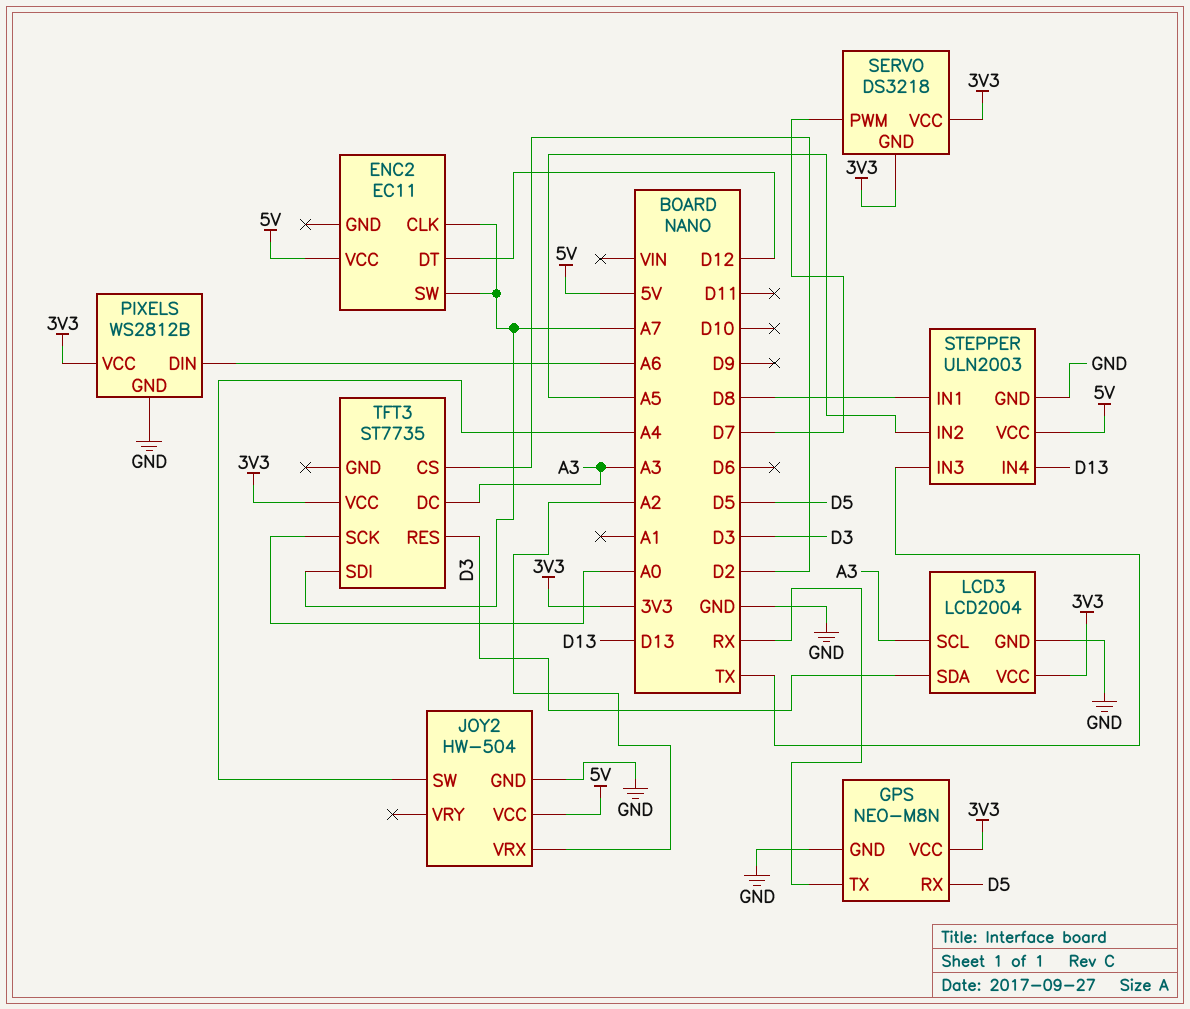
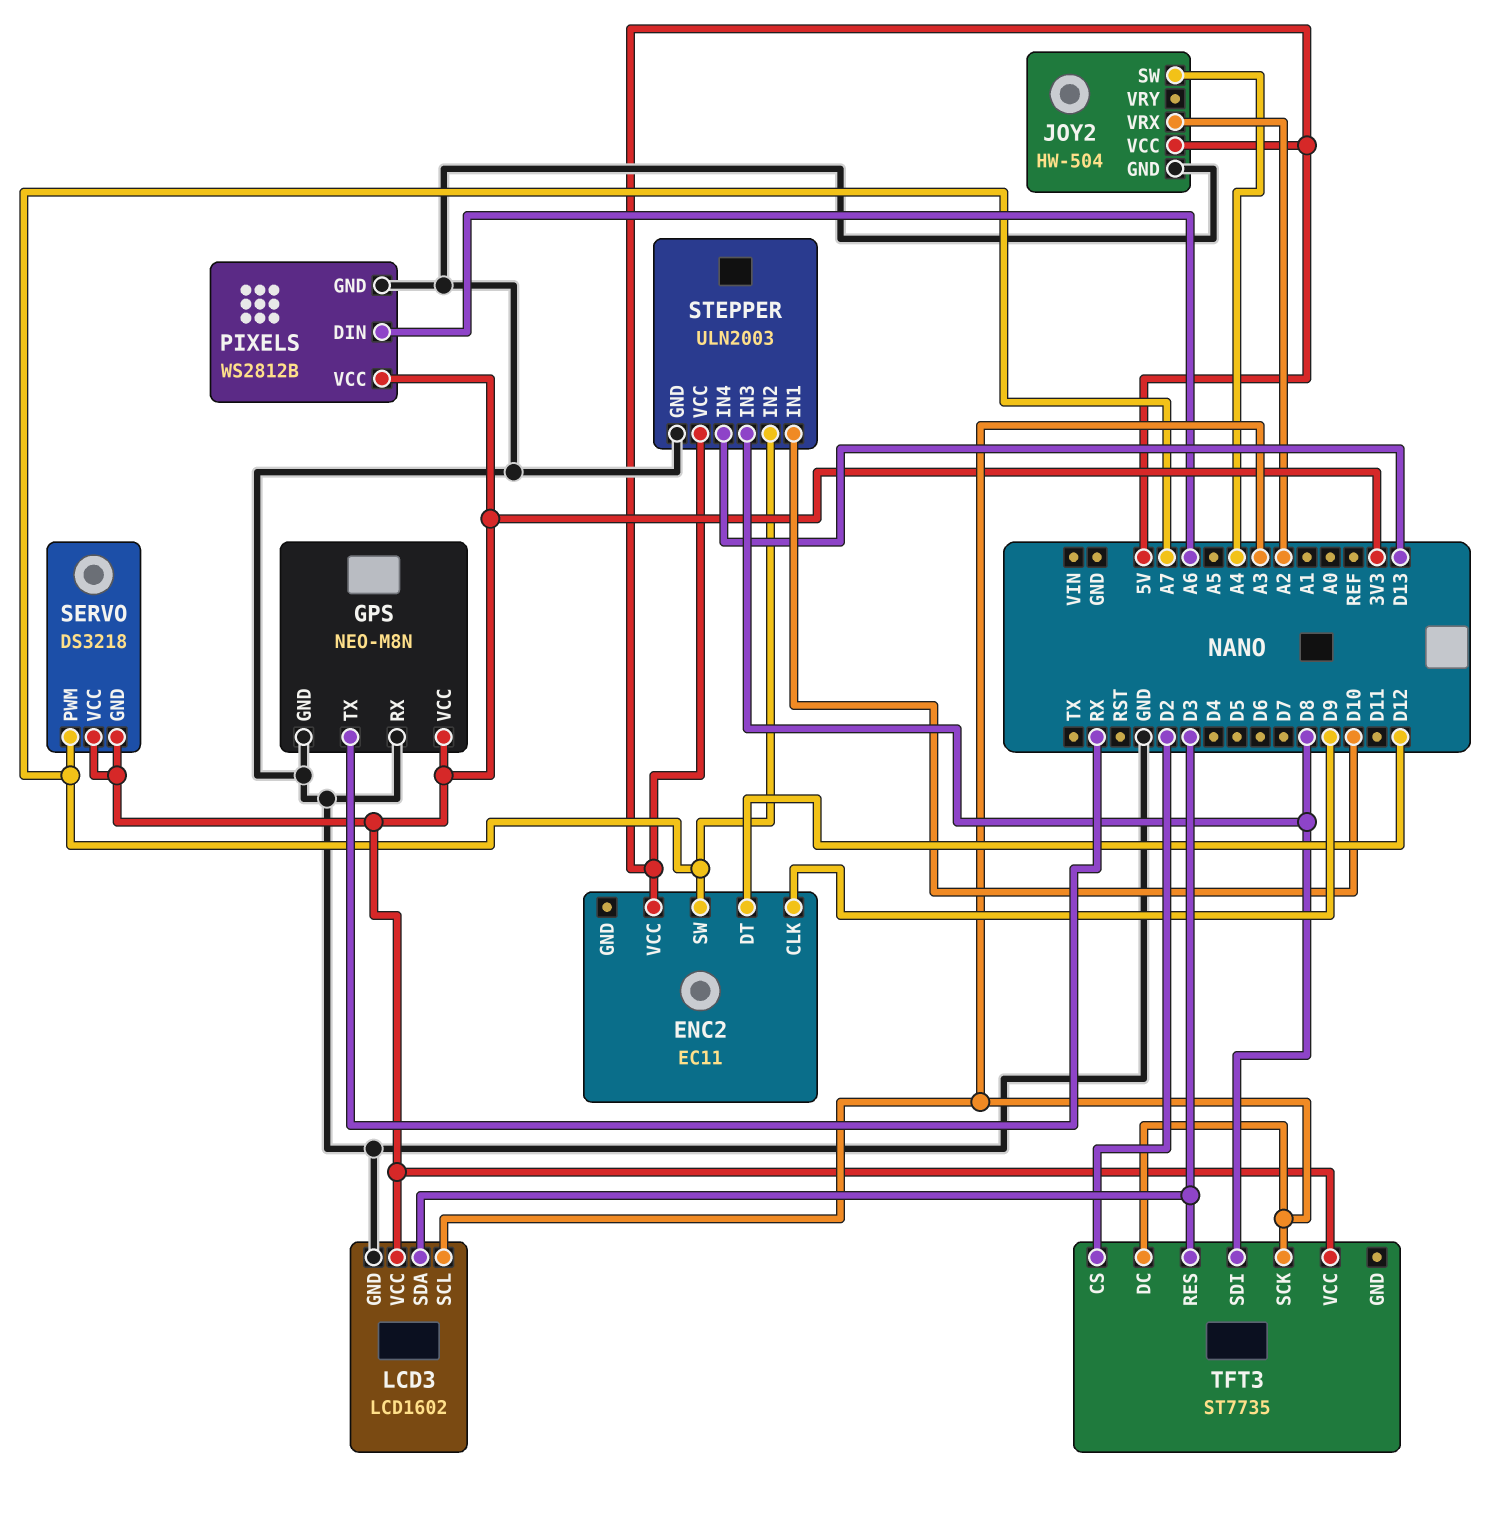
ENC2 pin CLK: A7 -> D9
GPS pin RX: D5 -> GND
LCD3: LCD2004 -> LCD1602
SERVO pin PWM: D7 -> A7
STEPPER pin IN1: D8 -> D10
STEPPER pin IN2: A5 -> A7
STEPPER pin IN3: TX -> D8
TFT3 pin SCK: A0 -> A3
TFT3 pin SDI: A7 -> D8

